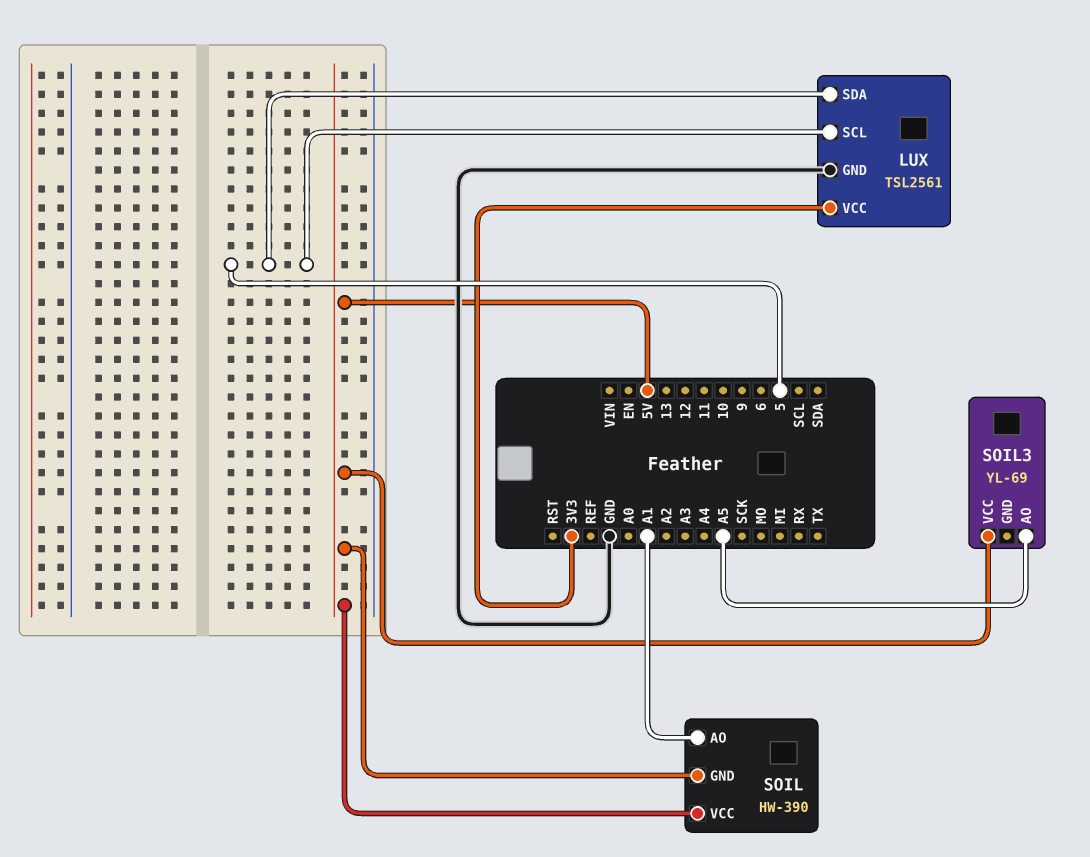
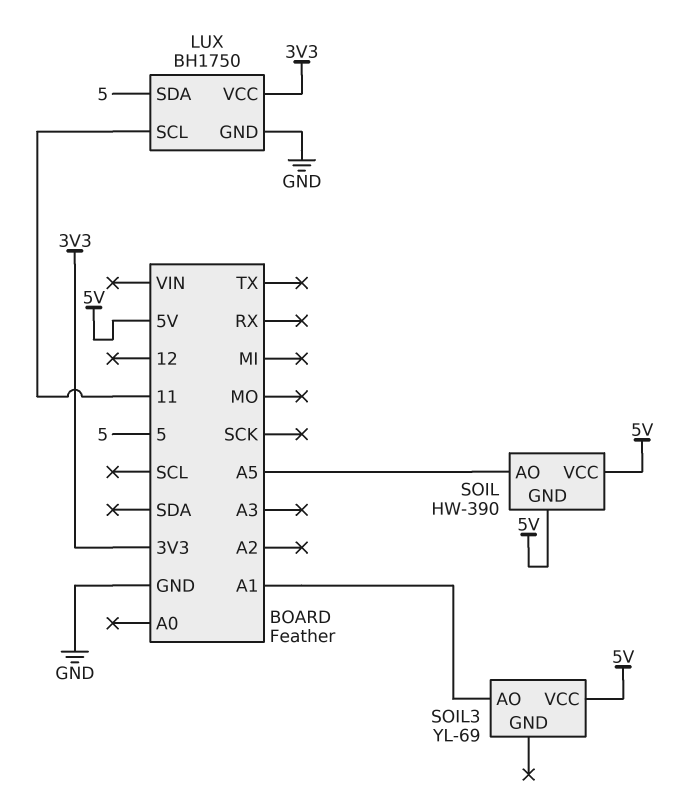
LUX: TSL2561 -> BH1750
LUX pin SCL: 5 -> 11
SOIL pin AO: A1 -> A5
SOIL3 pin AO: A5 -> A1

